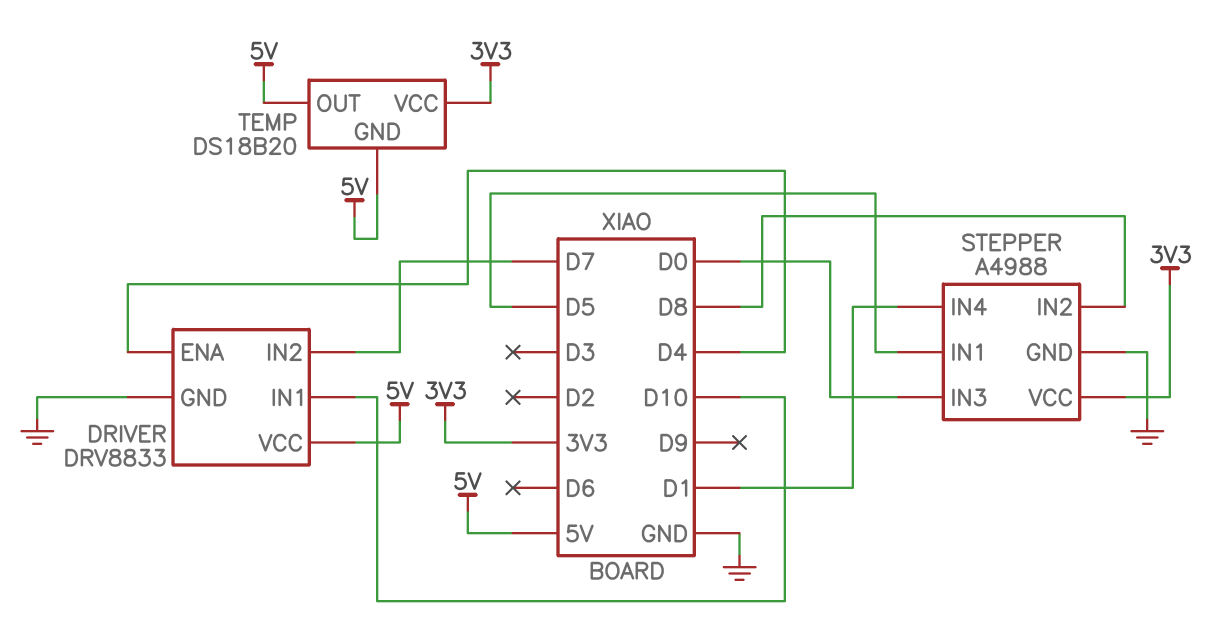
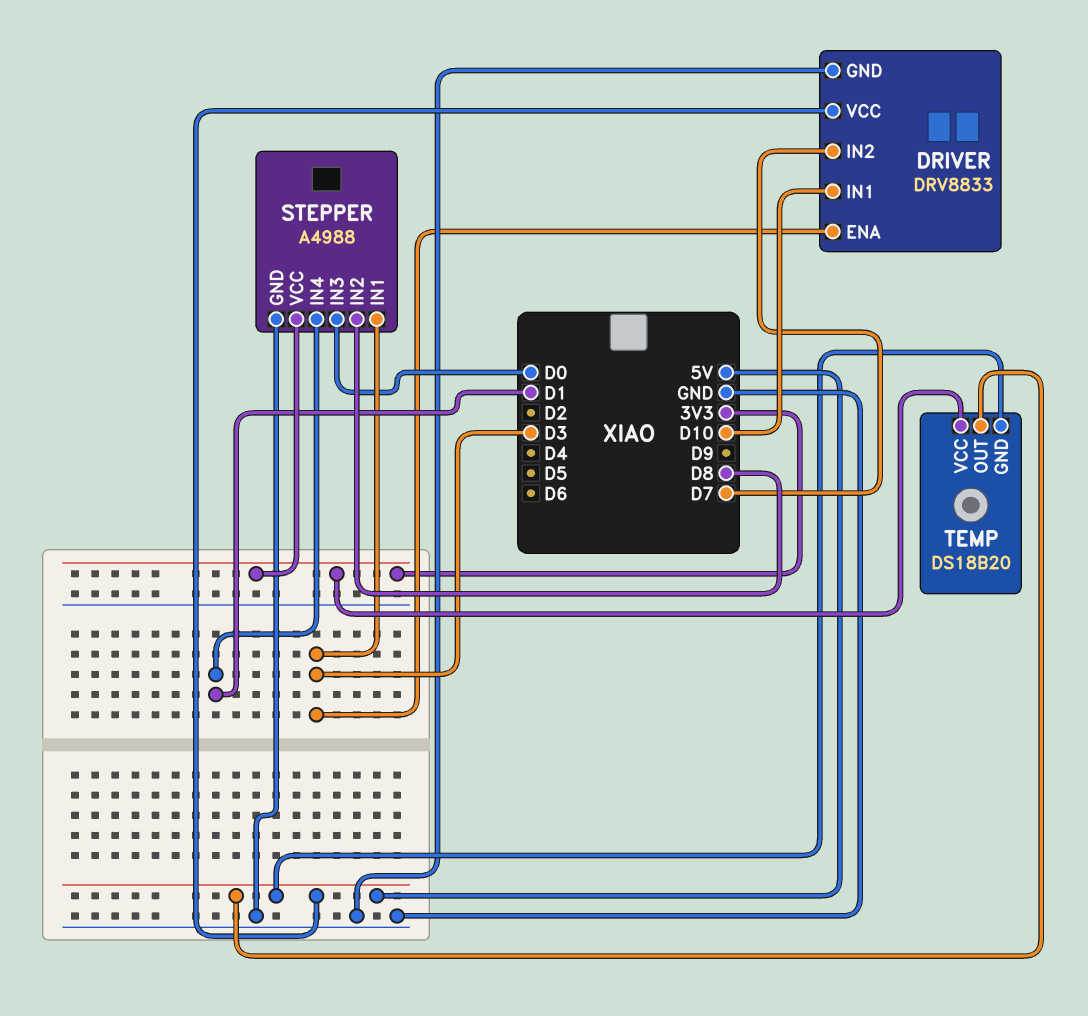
DRIVER pin ENA: D4 -> D3
STEPPER pin IN1: D5 -> D3

